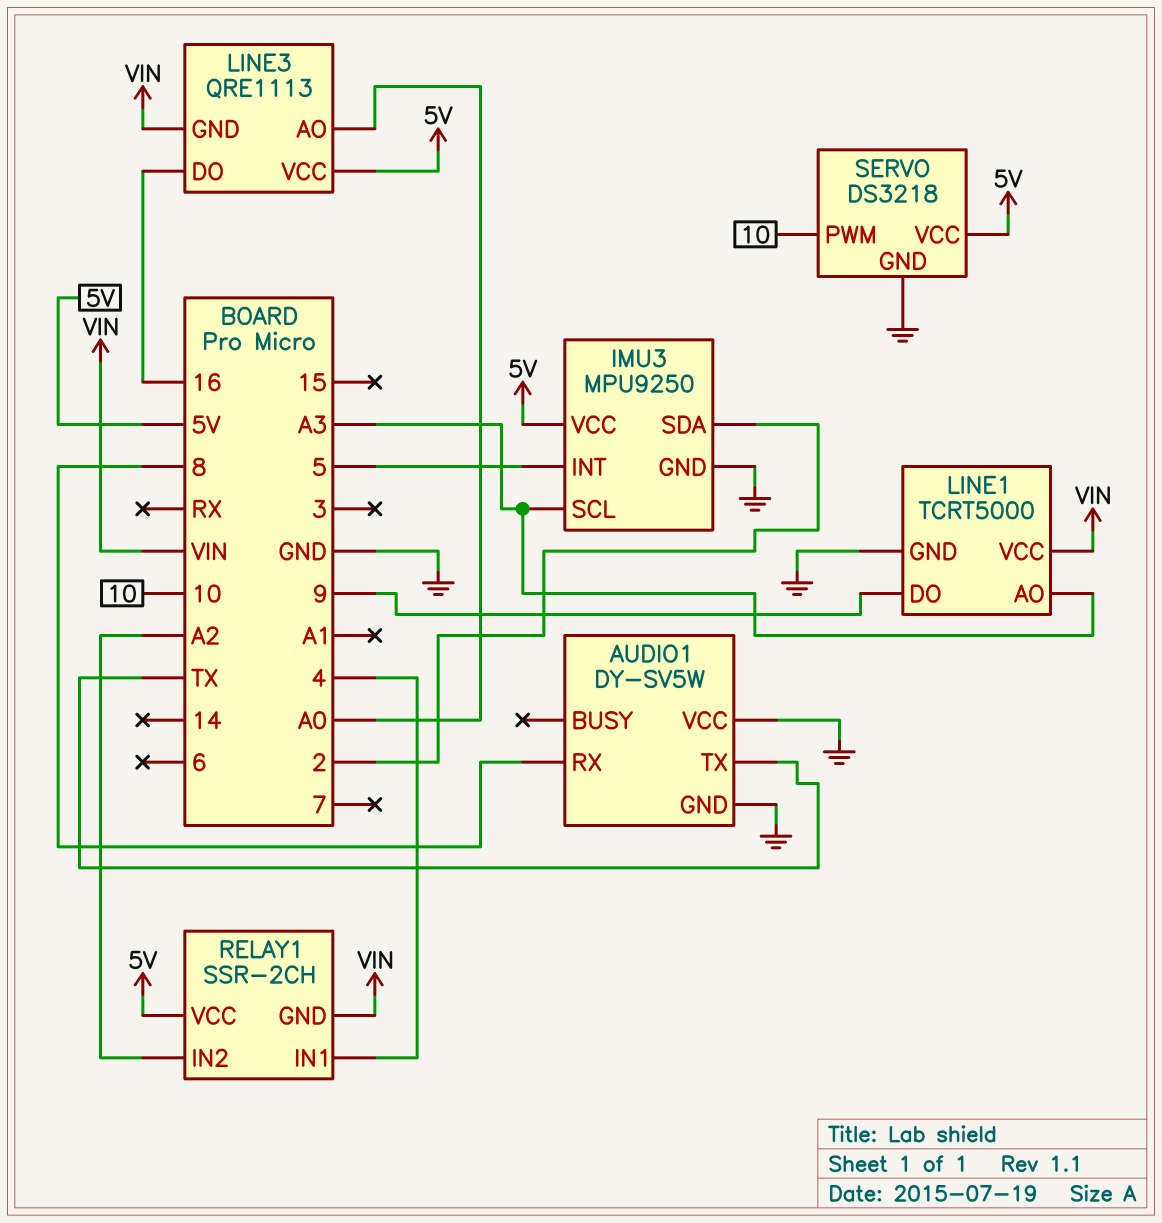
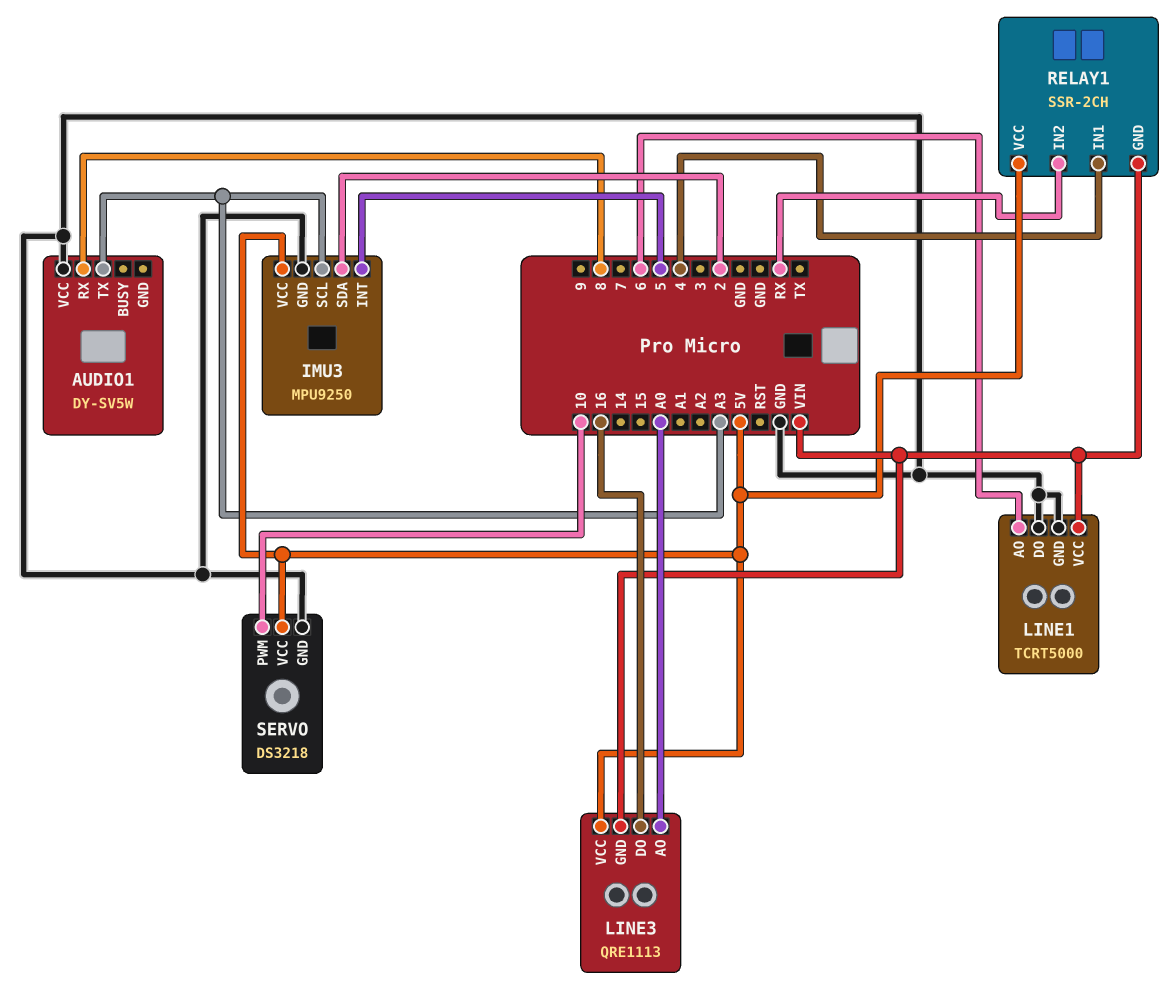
AUDIO1 pin GND: GND -> none
AUDIO1 pin TX: TX -> A3
LINE1 pin AO: A3 -> 6
LINE1 pin DO: 9 -> GND
RELAY1 pin IN2: A2 -> RX

